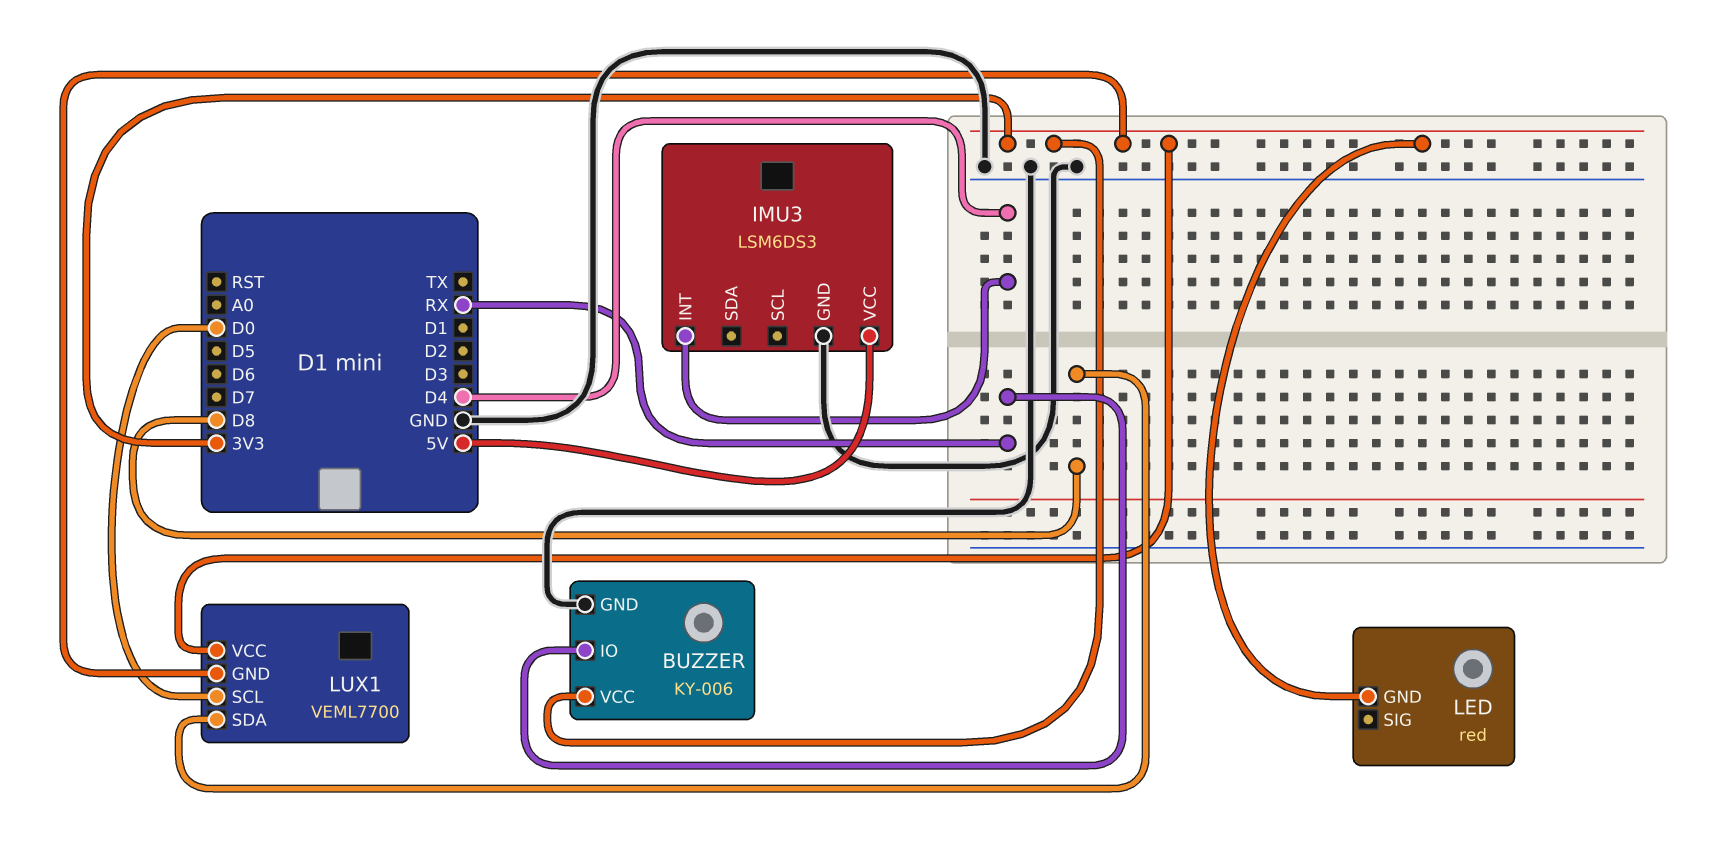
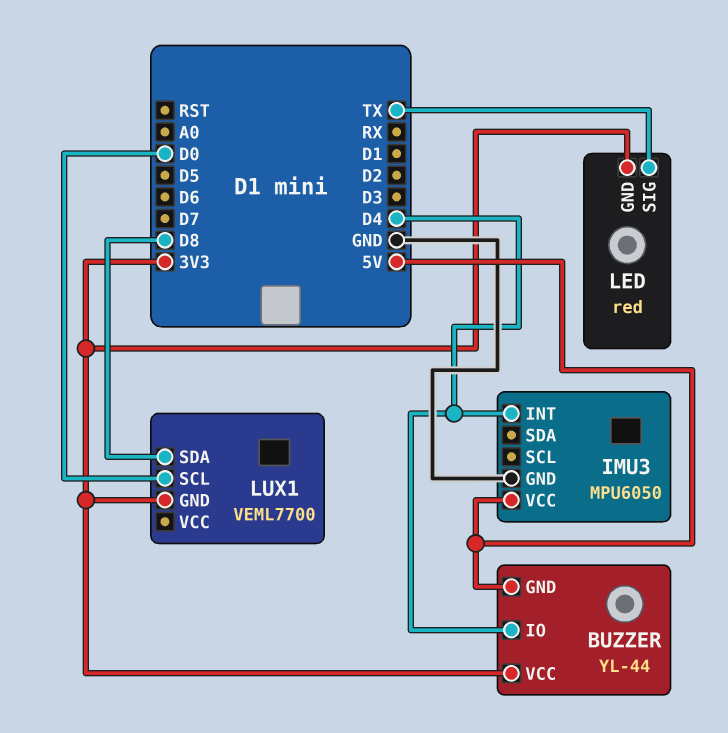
BUZZER: KY-006 -> YL-44
BUZZER pin GND: GND -> 5V
BUZZER pin IO: RX -> D4
IMU3: LSM6DS3 -> MPU6050
LED pin SIG: none -> TX
LUX1 pin VCC: 3V3 -> none

